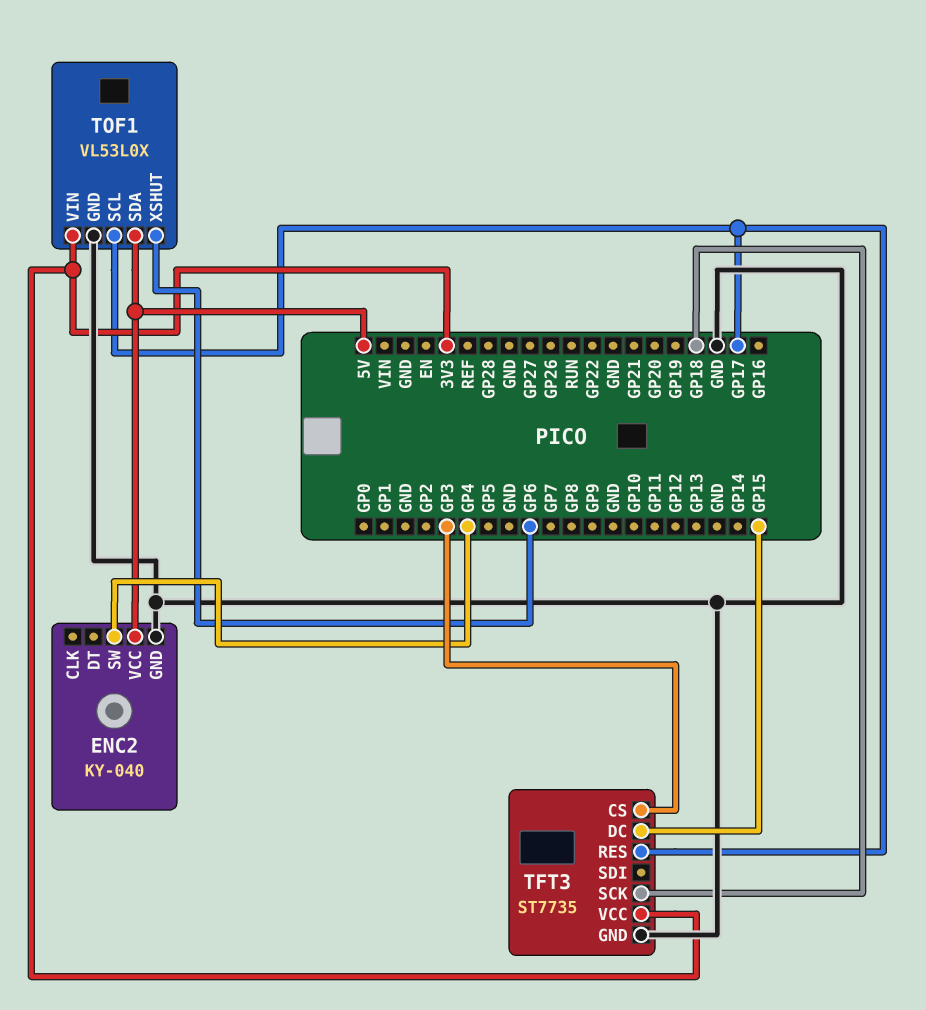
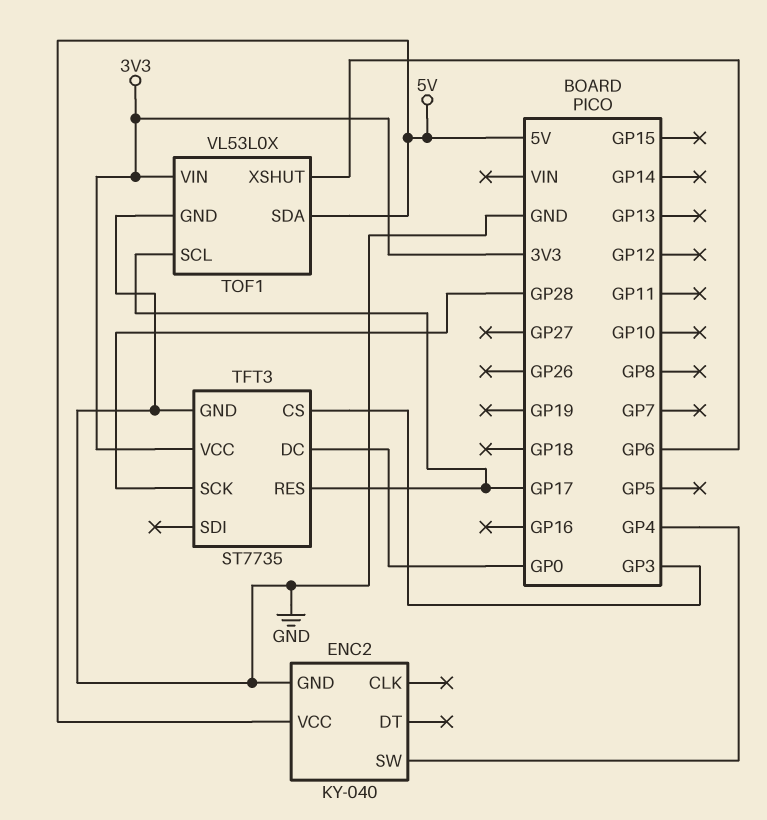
TFT3 pin DC: GP15 -> GP0
TFT3 pin SCK: GP18 -> GP28

